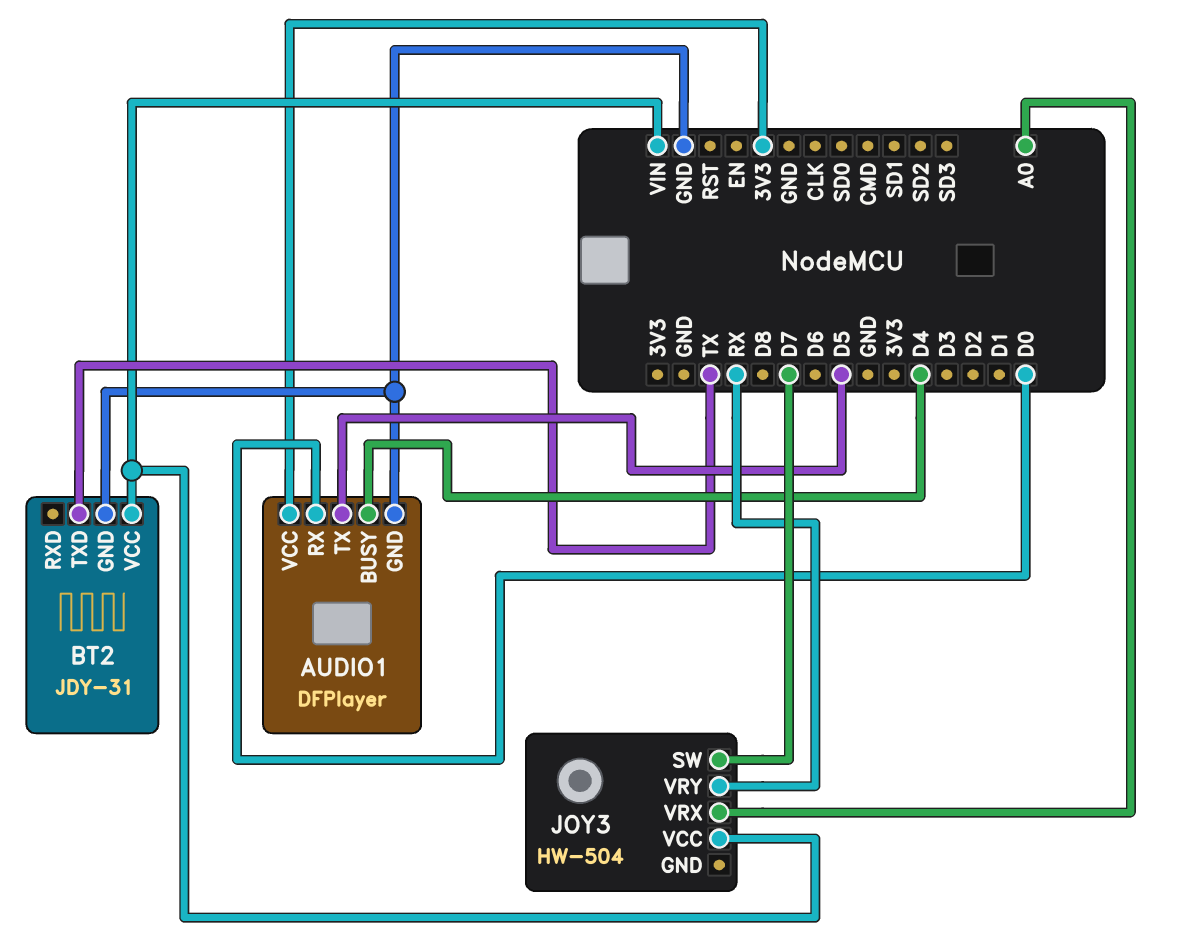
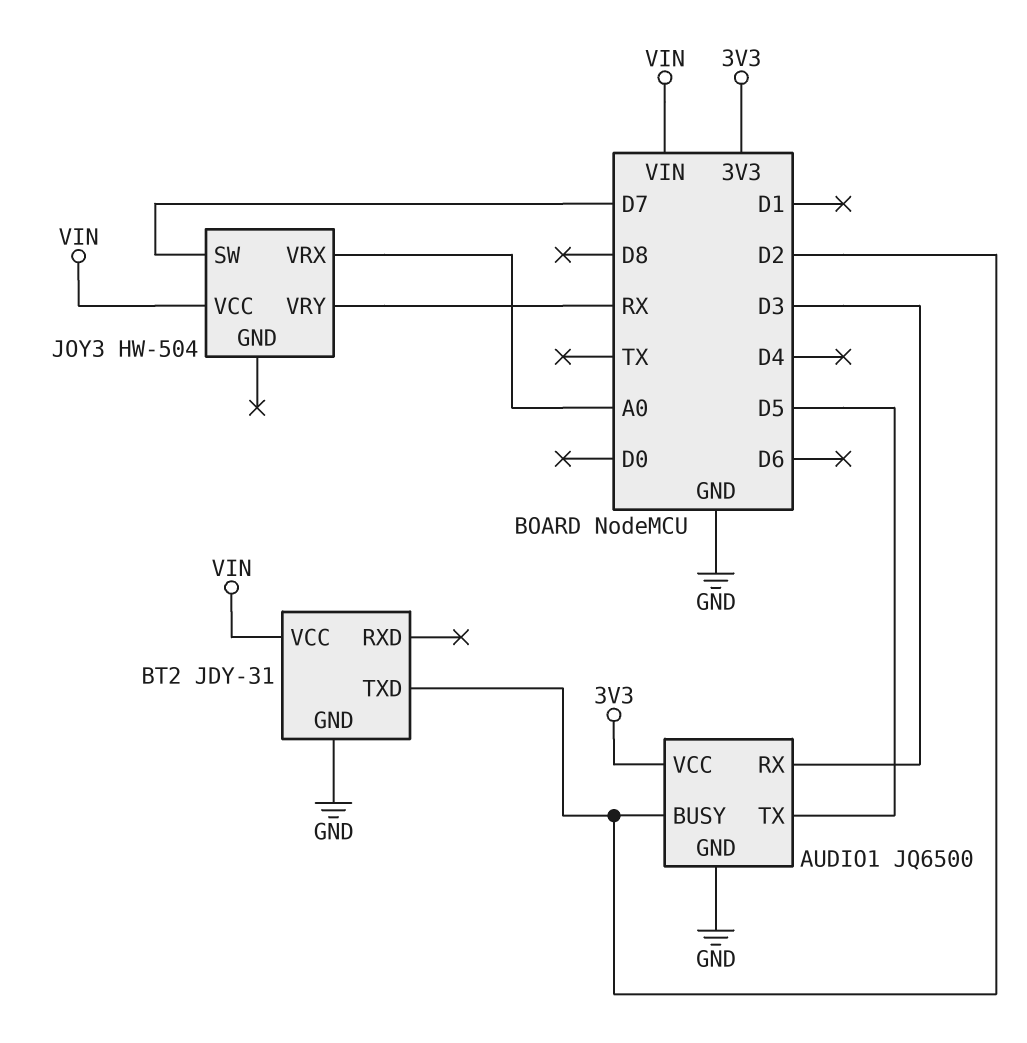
AUDIO1: DFPlayer -> JQ6500
AUDIO1 pin BUSY: D4 -> D2
AUDIO1 pin RX: D0 -> D3
BT2 pin TXD: TX -> D2

